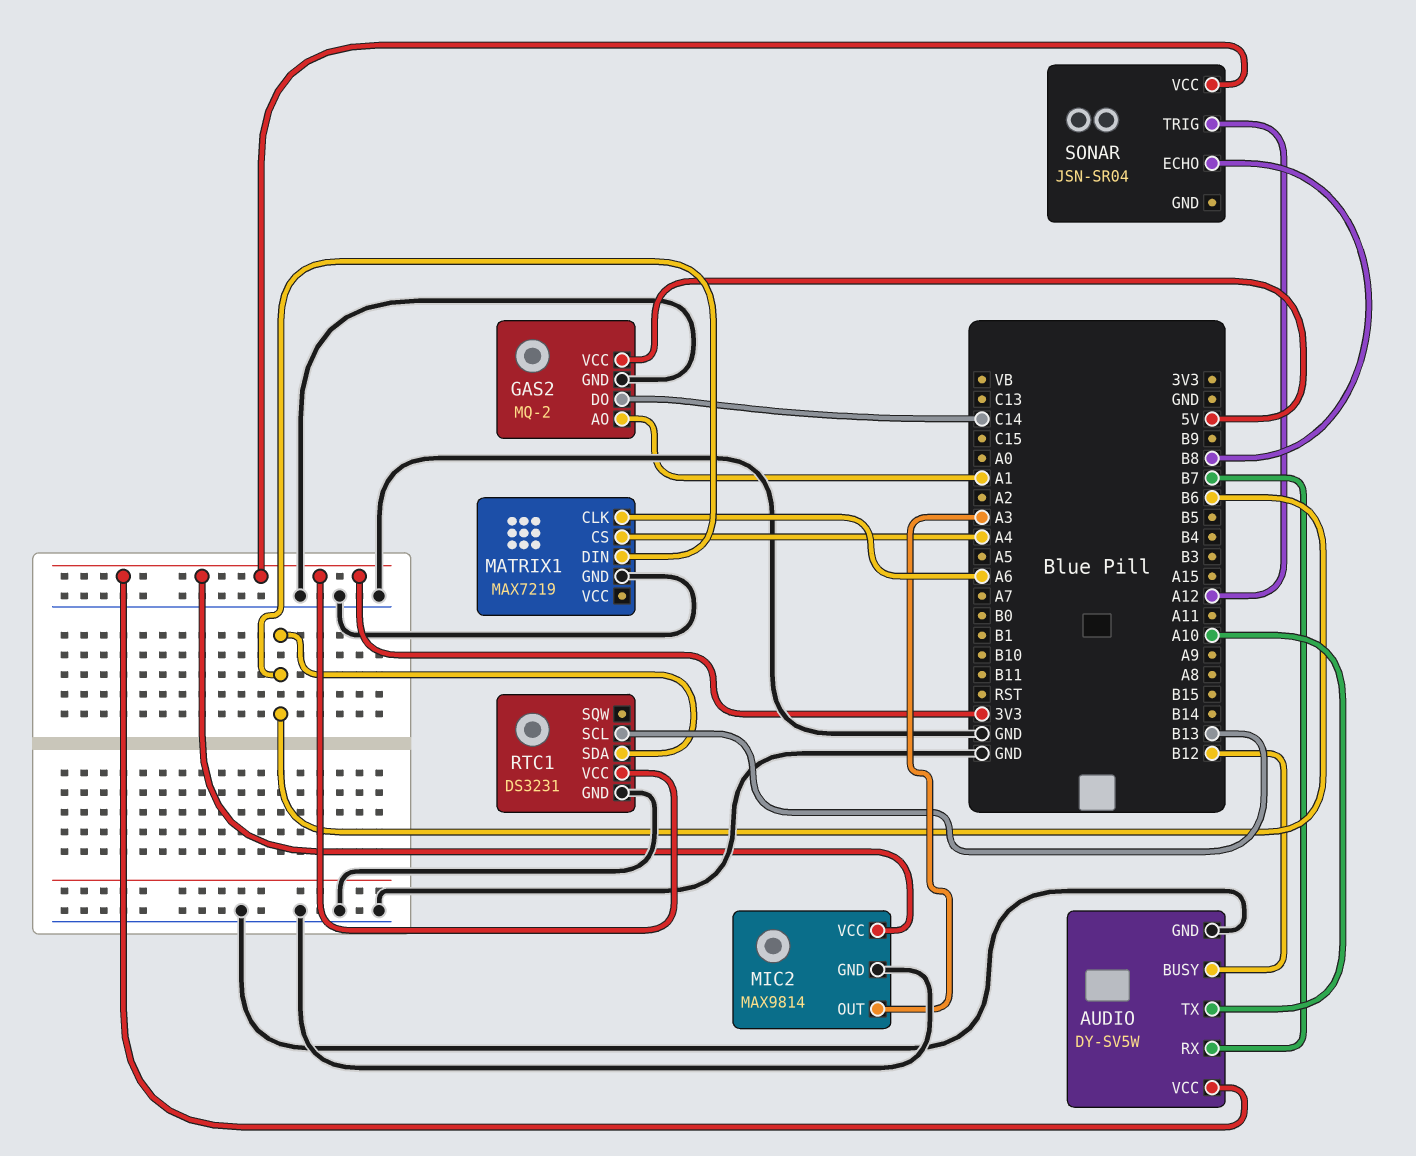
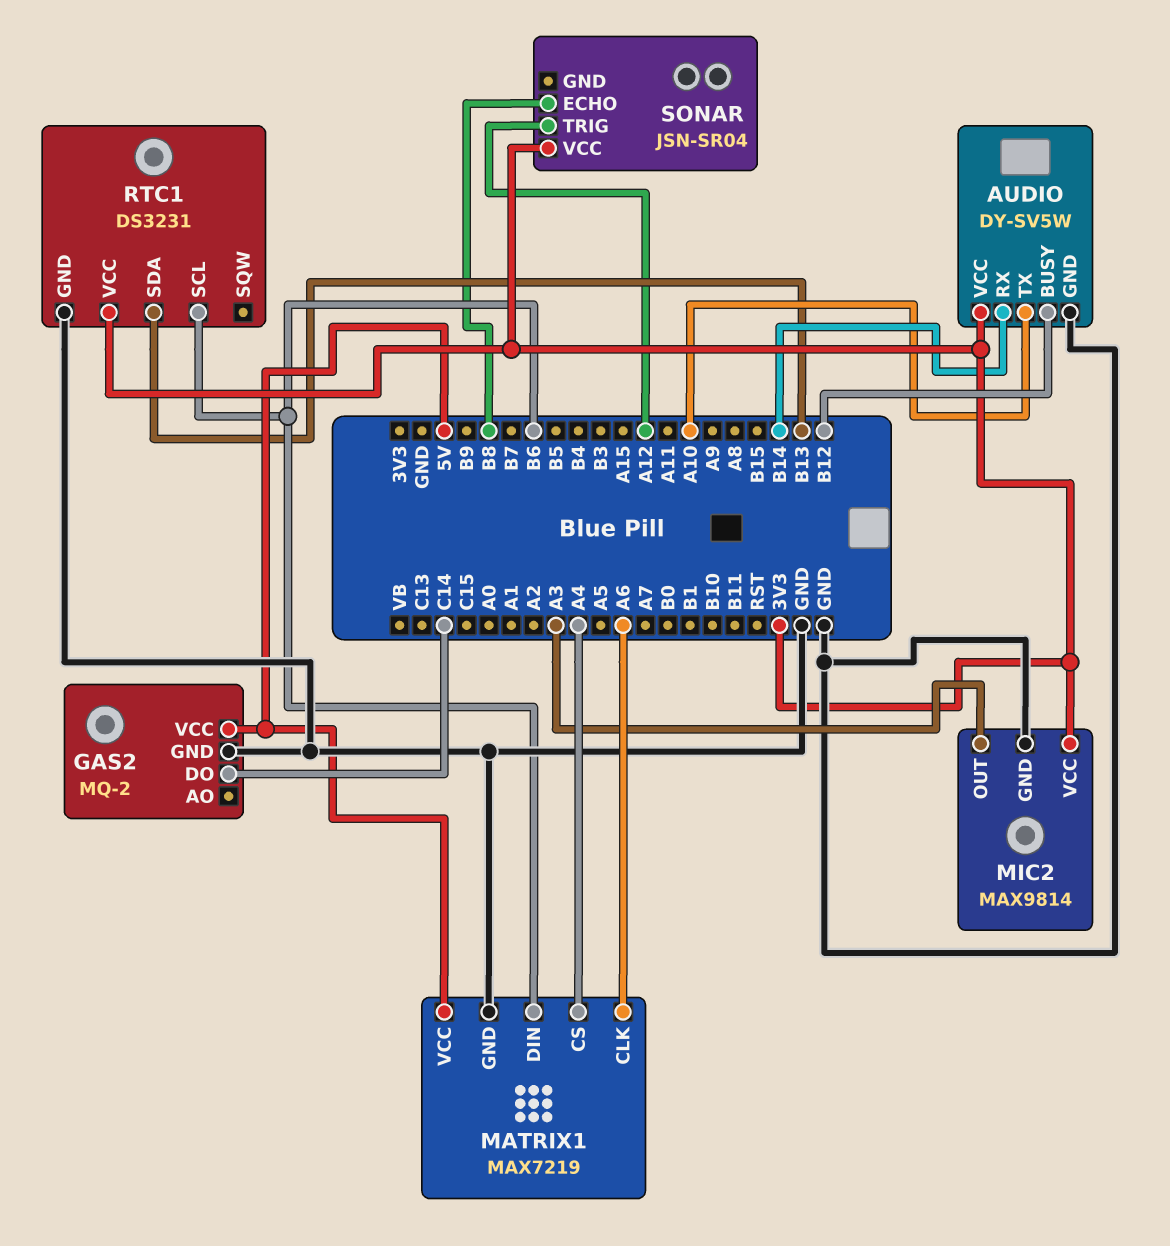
AUDIO pin RX: B7 -> B14
GAS2 pin AO: A1 -> none
MATRIX1 pin VCC: none -> 5V
RTC1 pin SCL: B13 -> B6
RTC1 pin SDA: B6 -> B13

